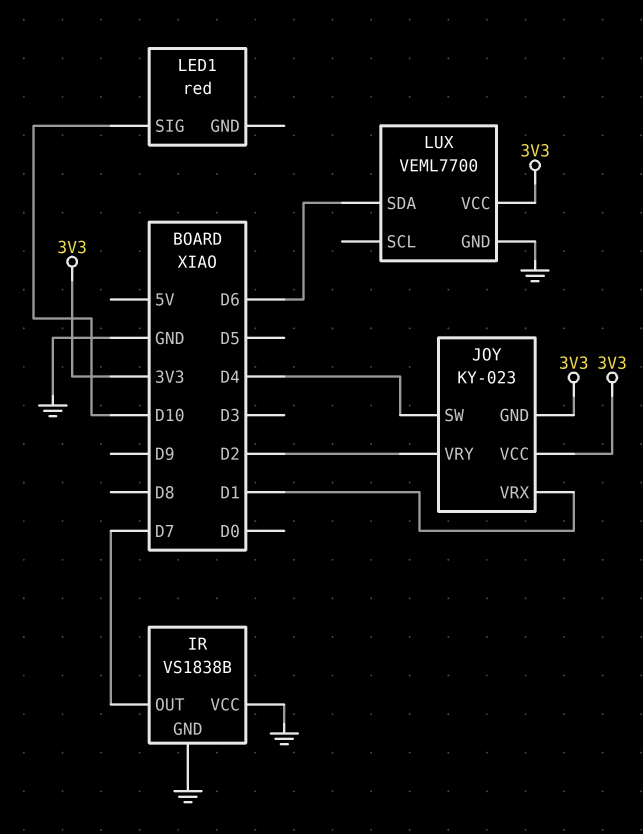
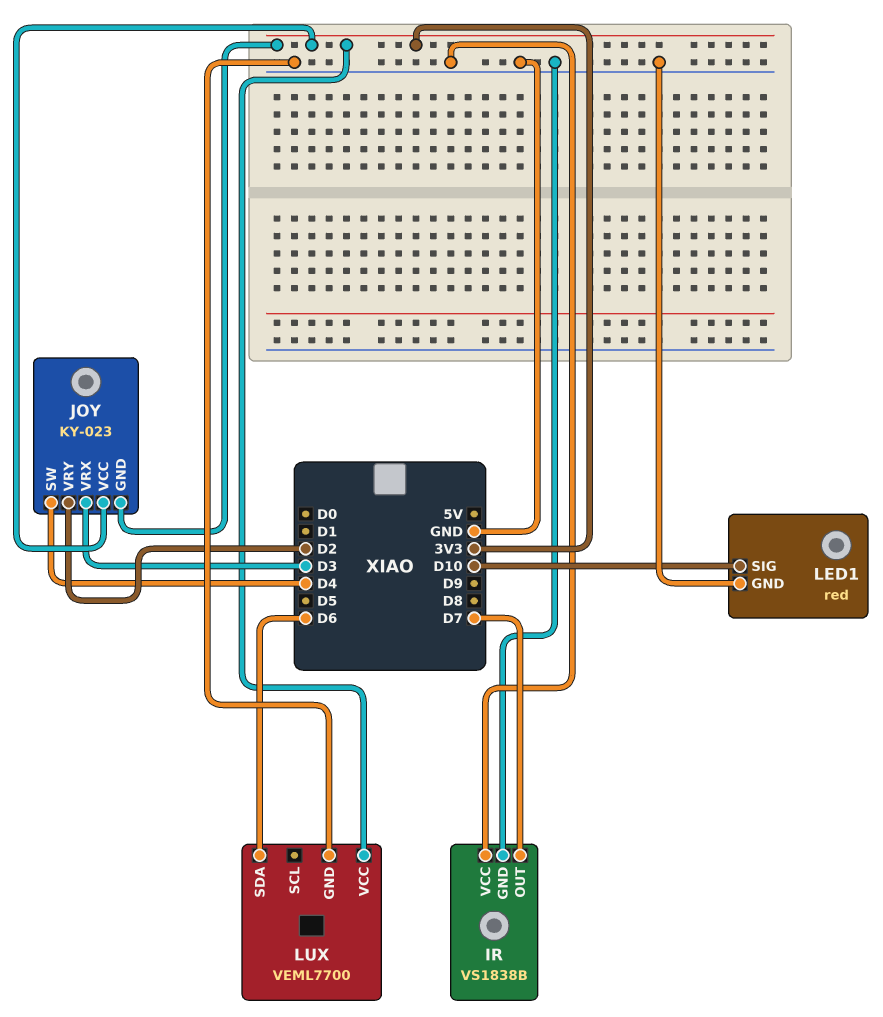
JOY pin VRX: D1 -> D3
LED1 pin GND: none -> GND

